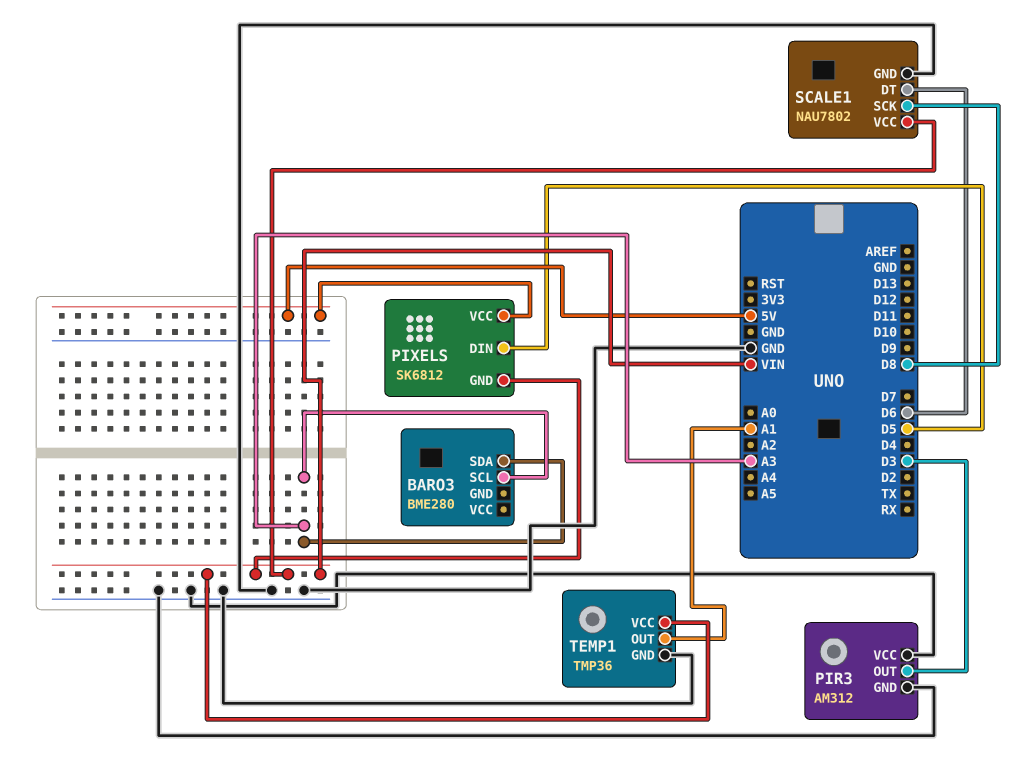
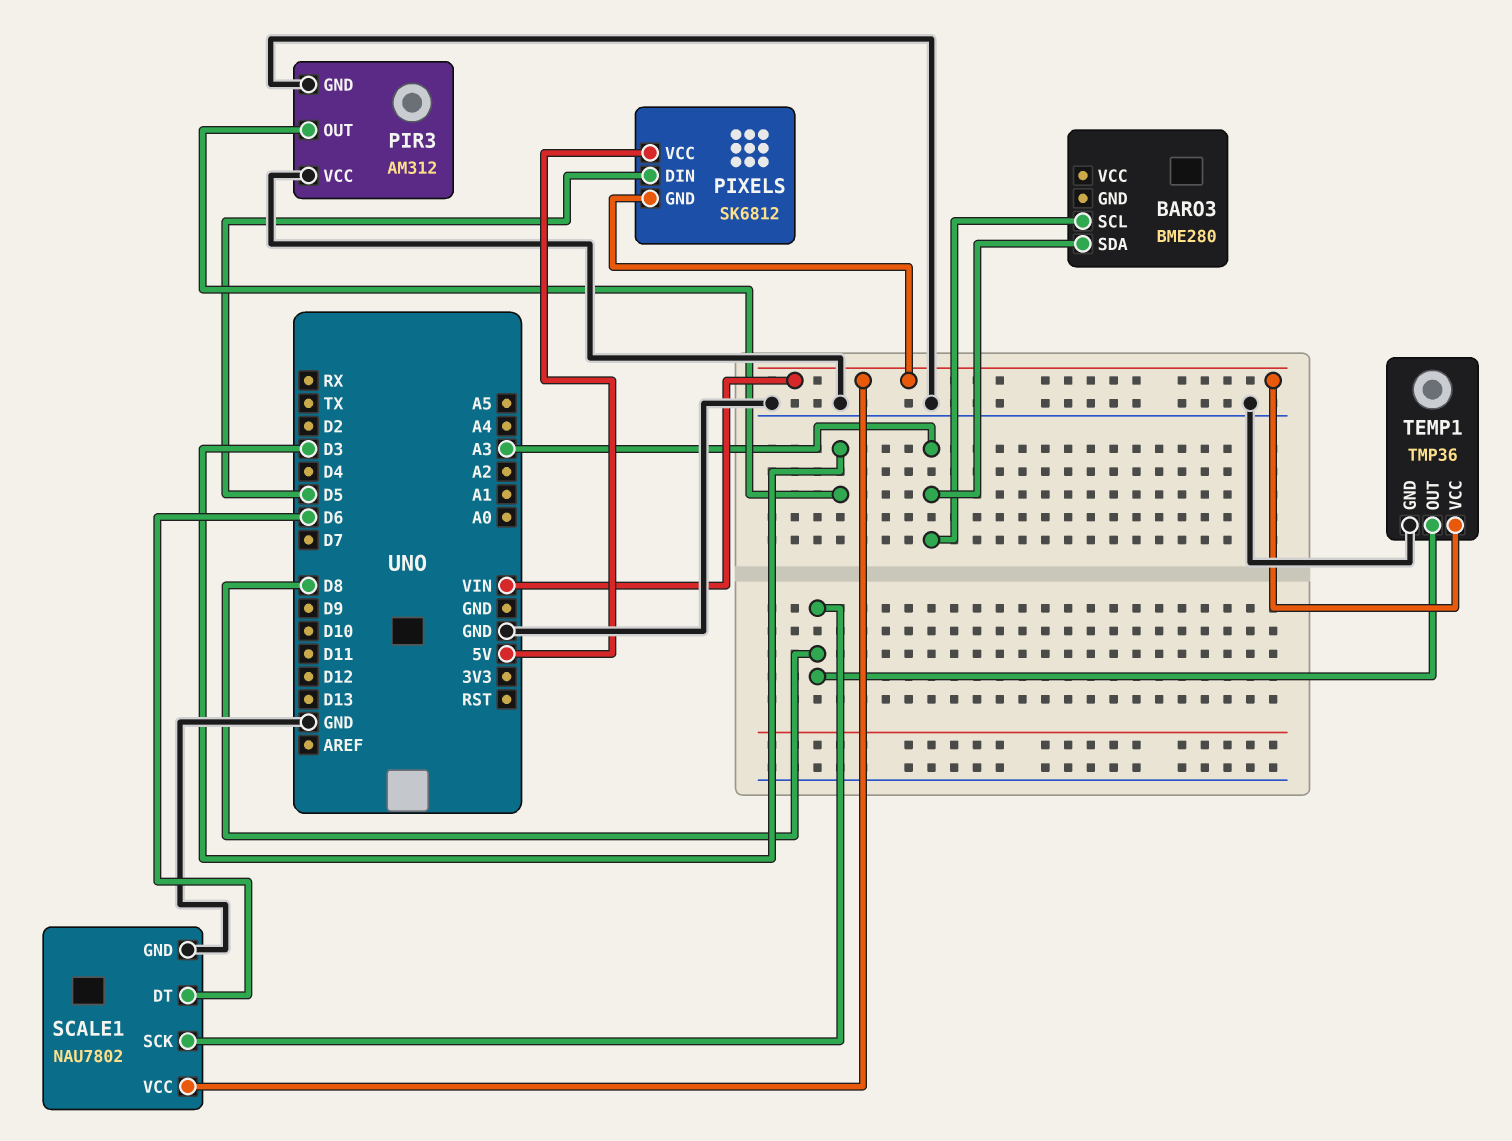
TEMP1 pin OUT: A1 -> D8

